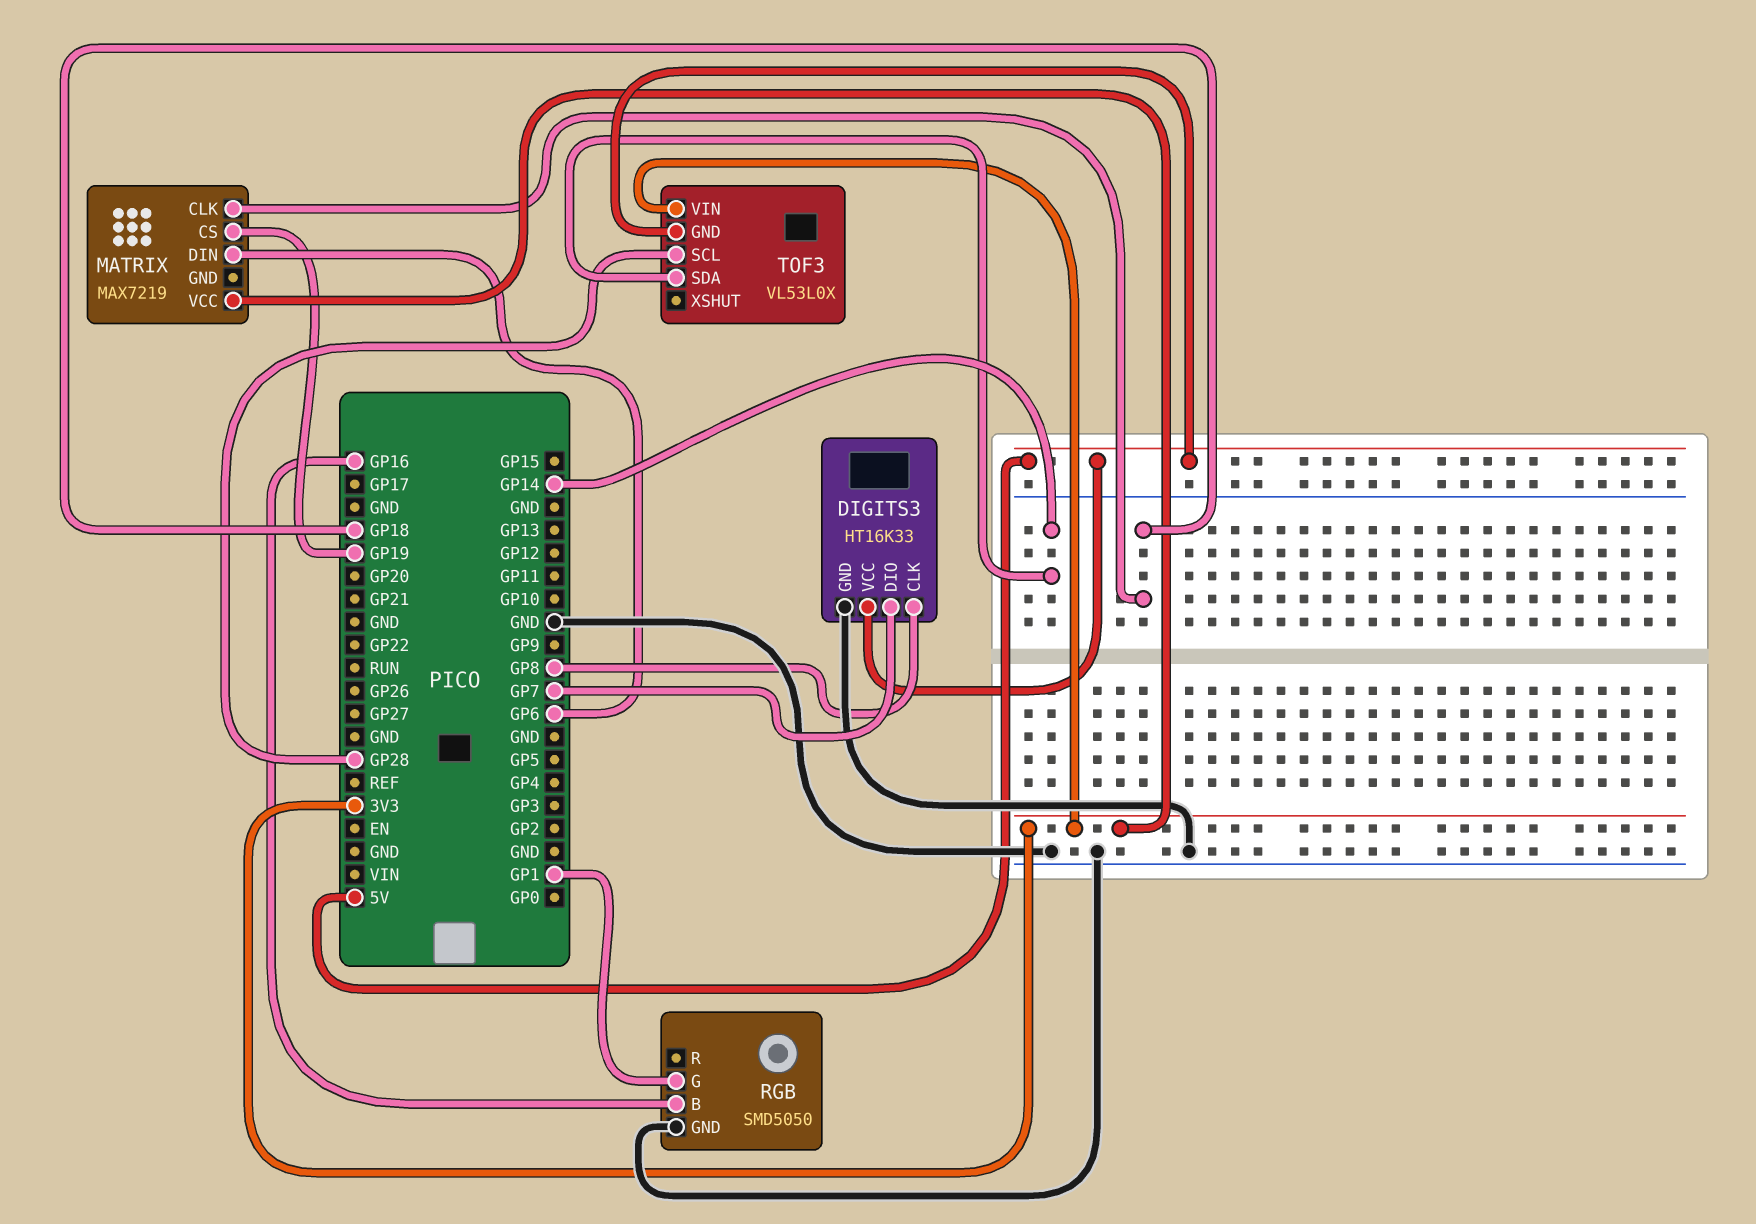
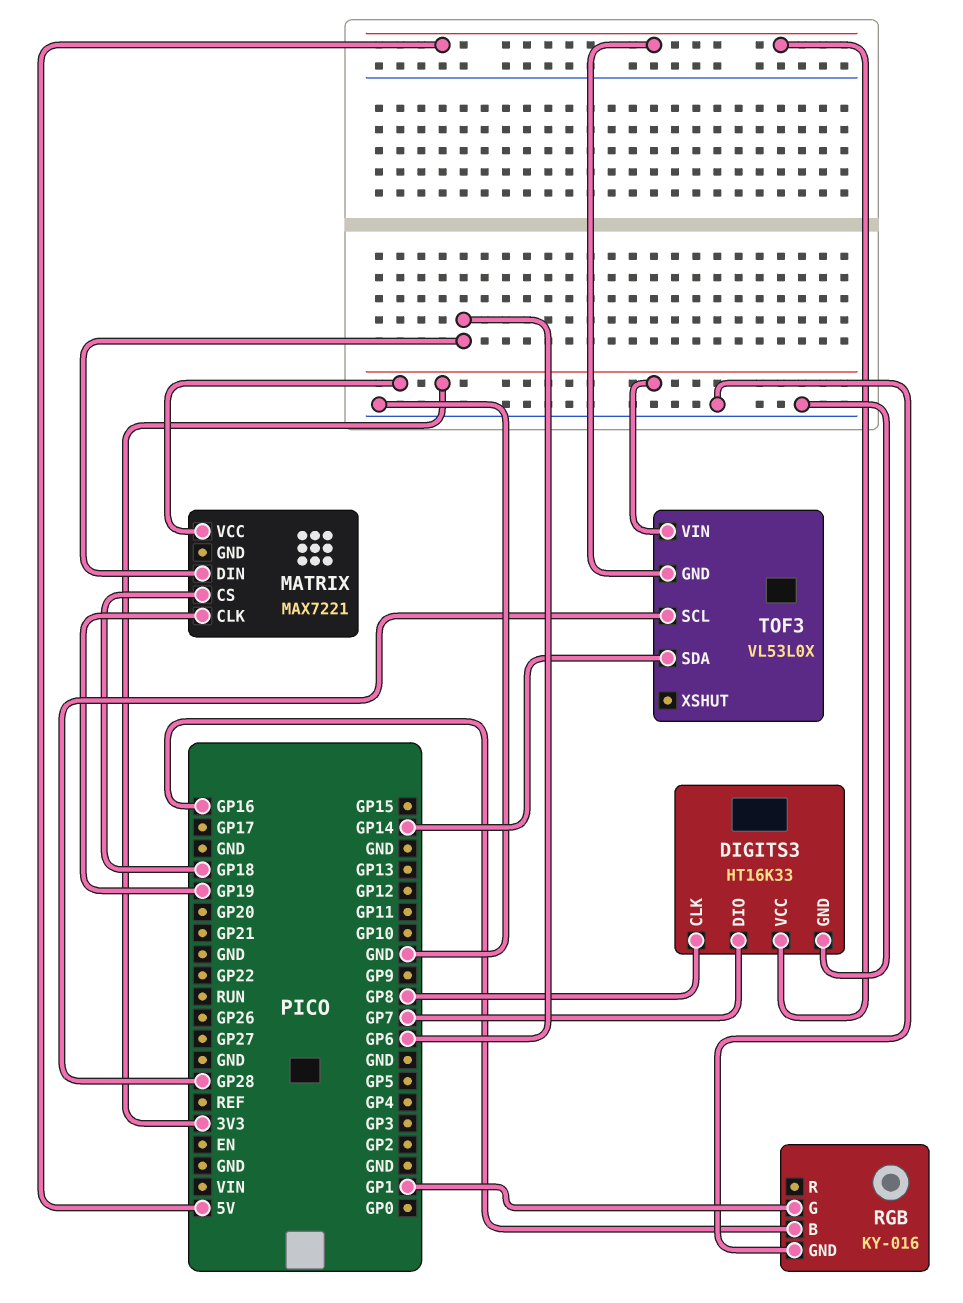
MATRIX: MAX7219 -> MAX7221
MATRIX pin CLK: GP18 -> GP19
MATRIX pin CS: GP19 -> GP18
RGB: SMD5050 -> KY-016

